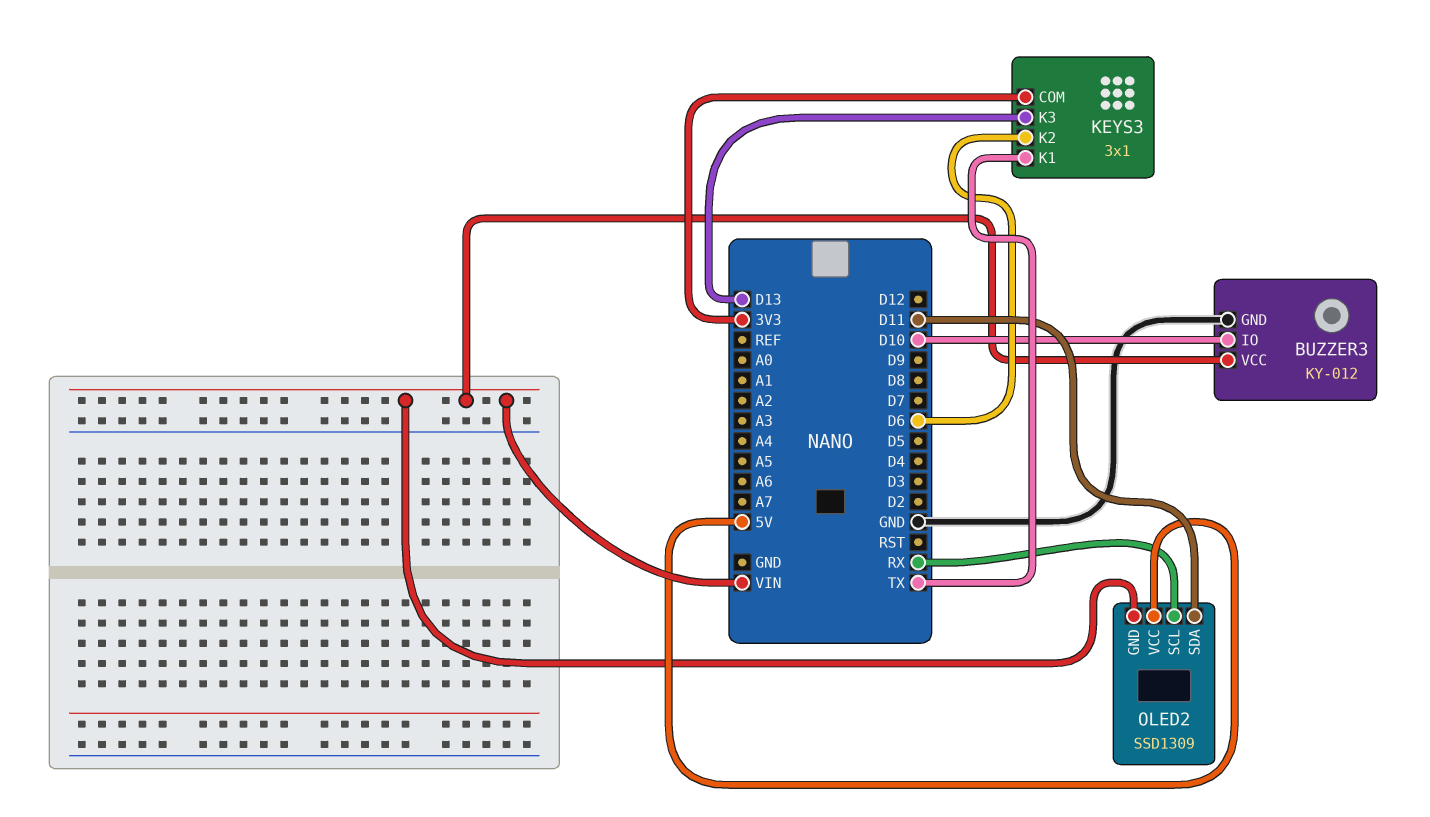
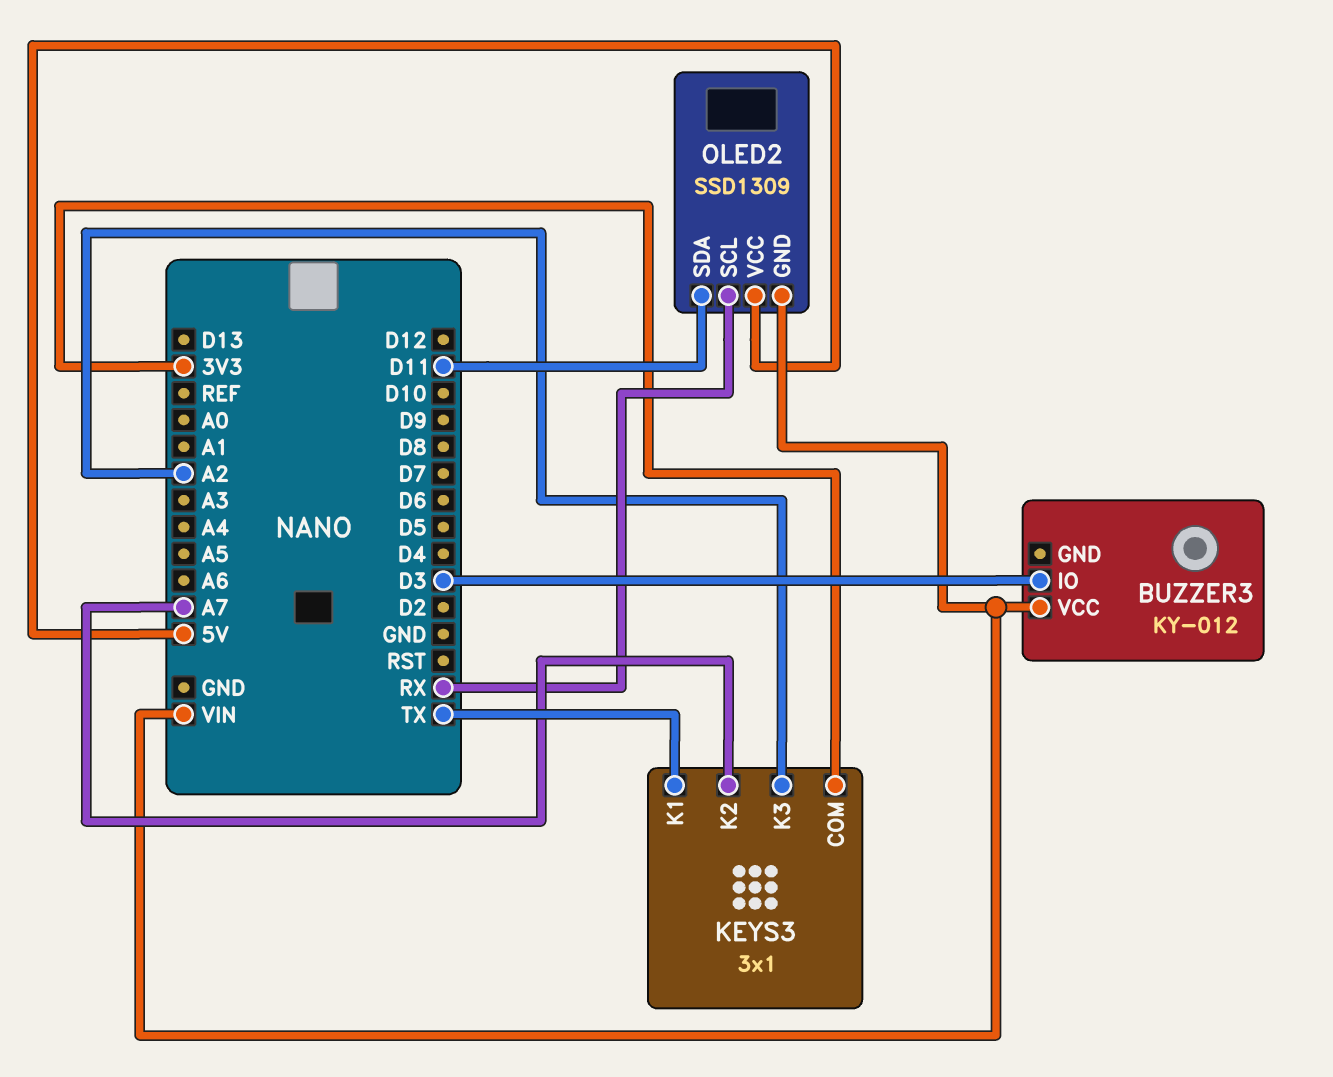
BUZZER3 pin GND: GND -> none
BUZZER3 pin IO: D10 -> D3
KEYS3 pin K2: D6 -> A7
KEYS3 pin K3: D13 -> A2

